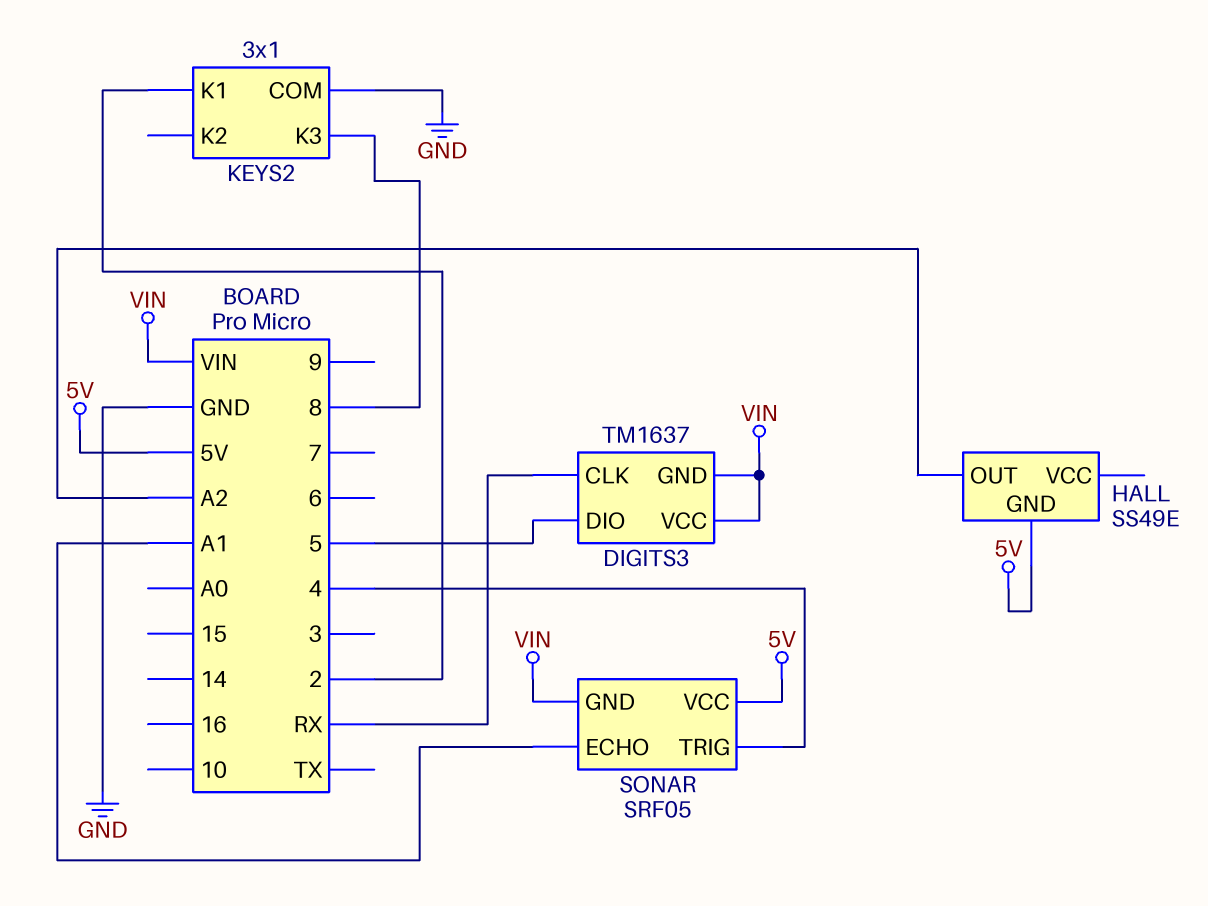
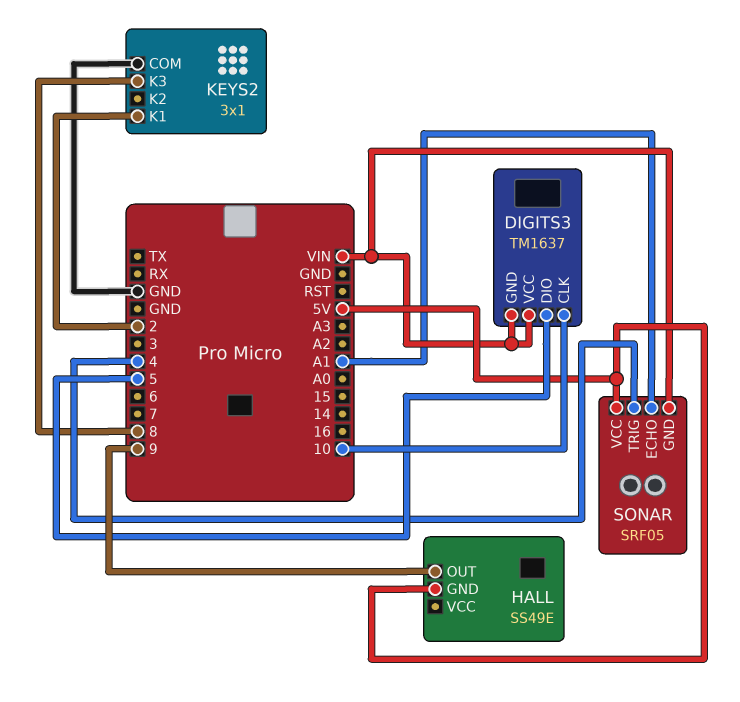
DIGITS3 pin CLK: RX -> 10
HALL pin OUT: A2 -> 9

